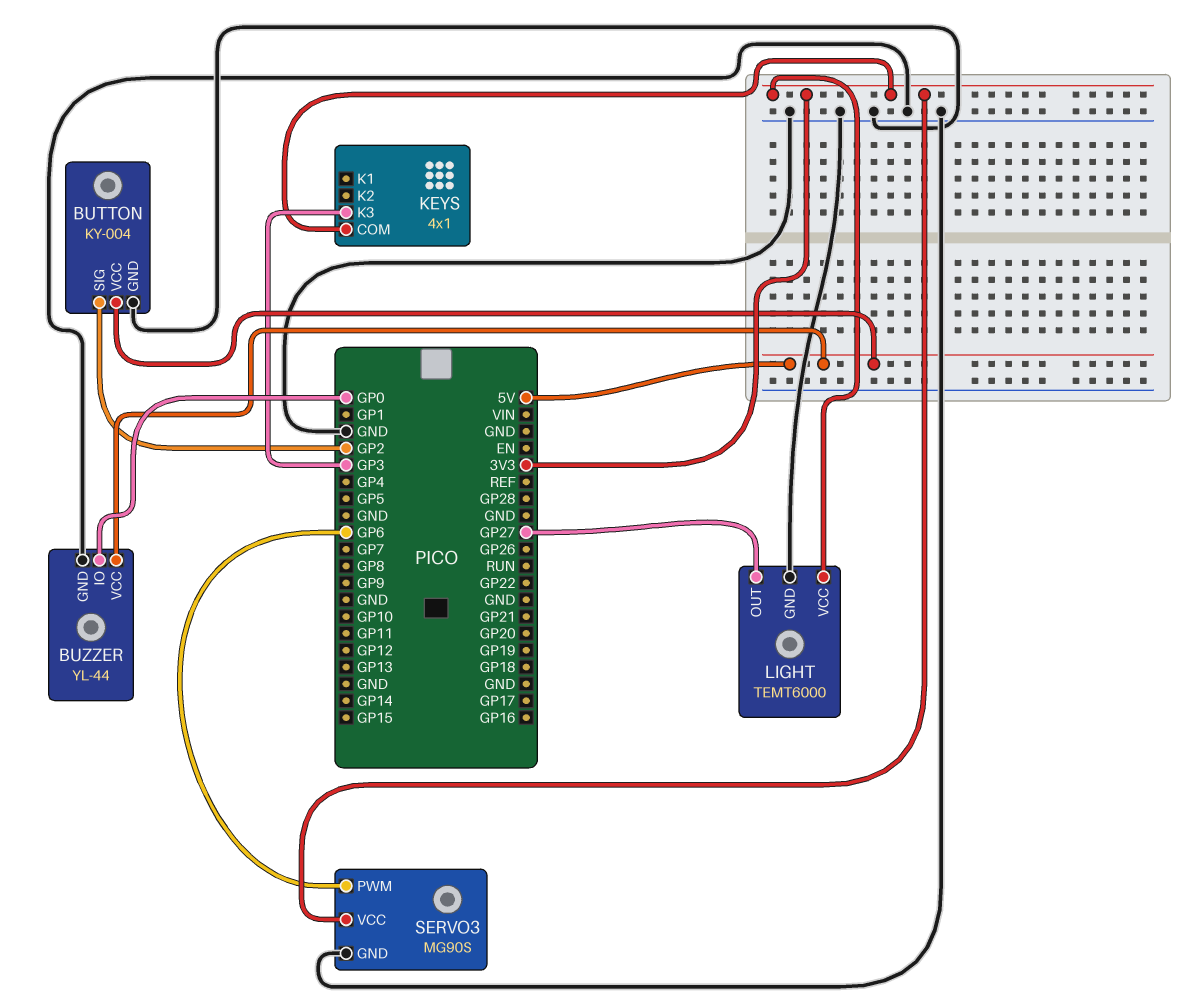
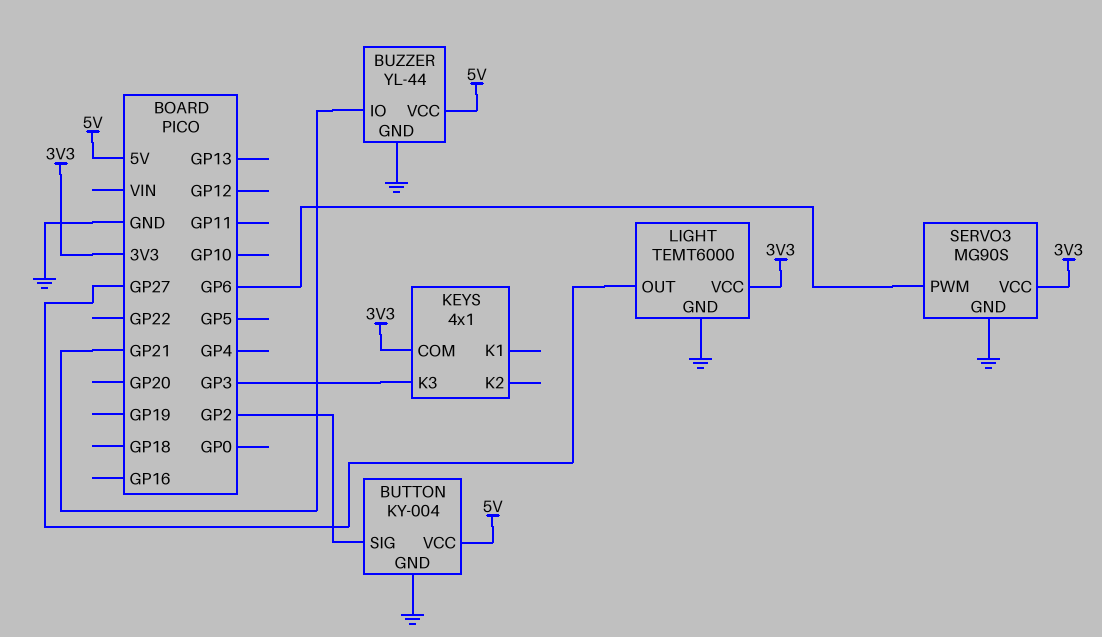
BUZZER pin IO: GP0 -> GP21

